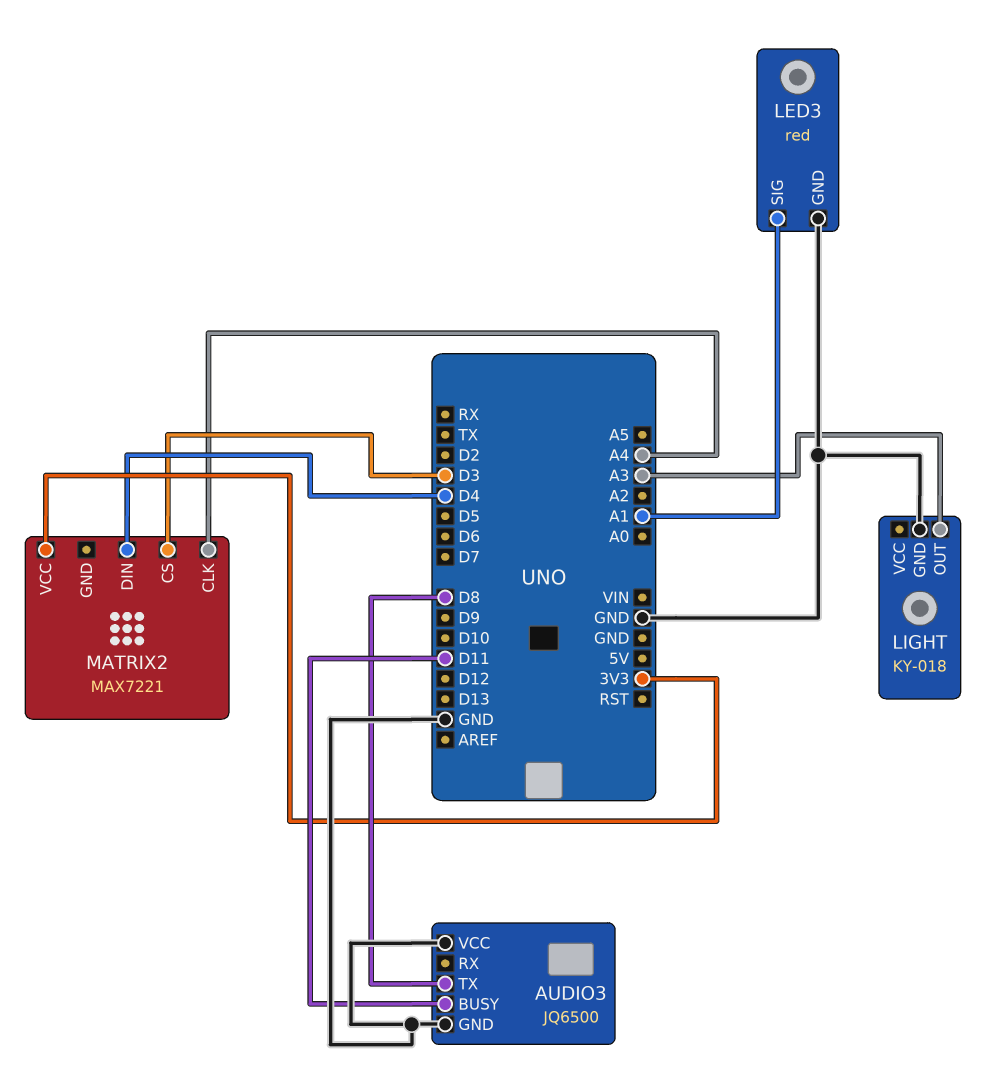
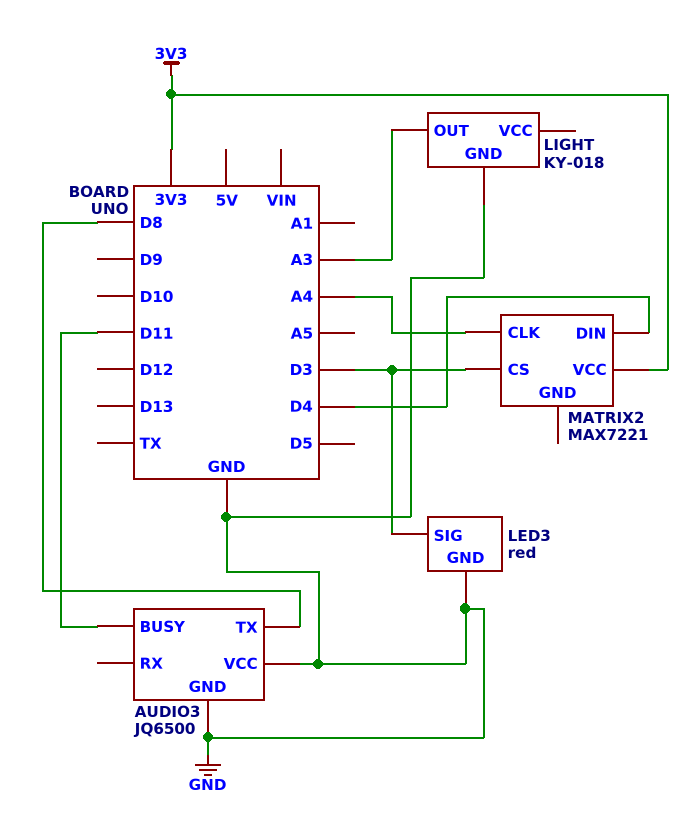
LED3 pin SIG: A1 -> D3

